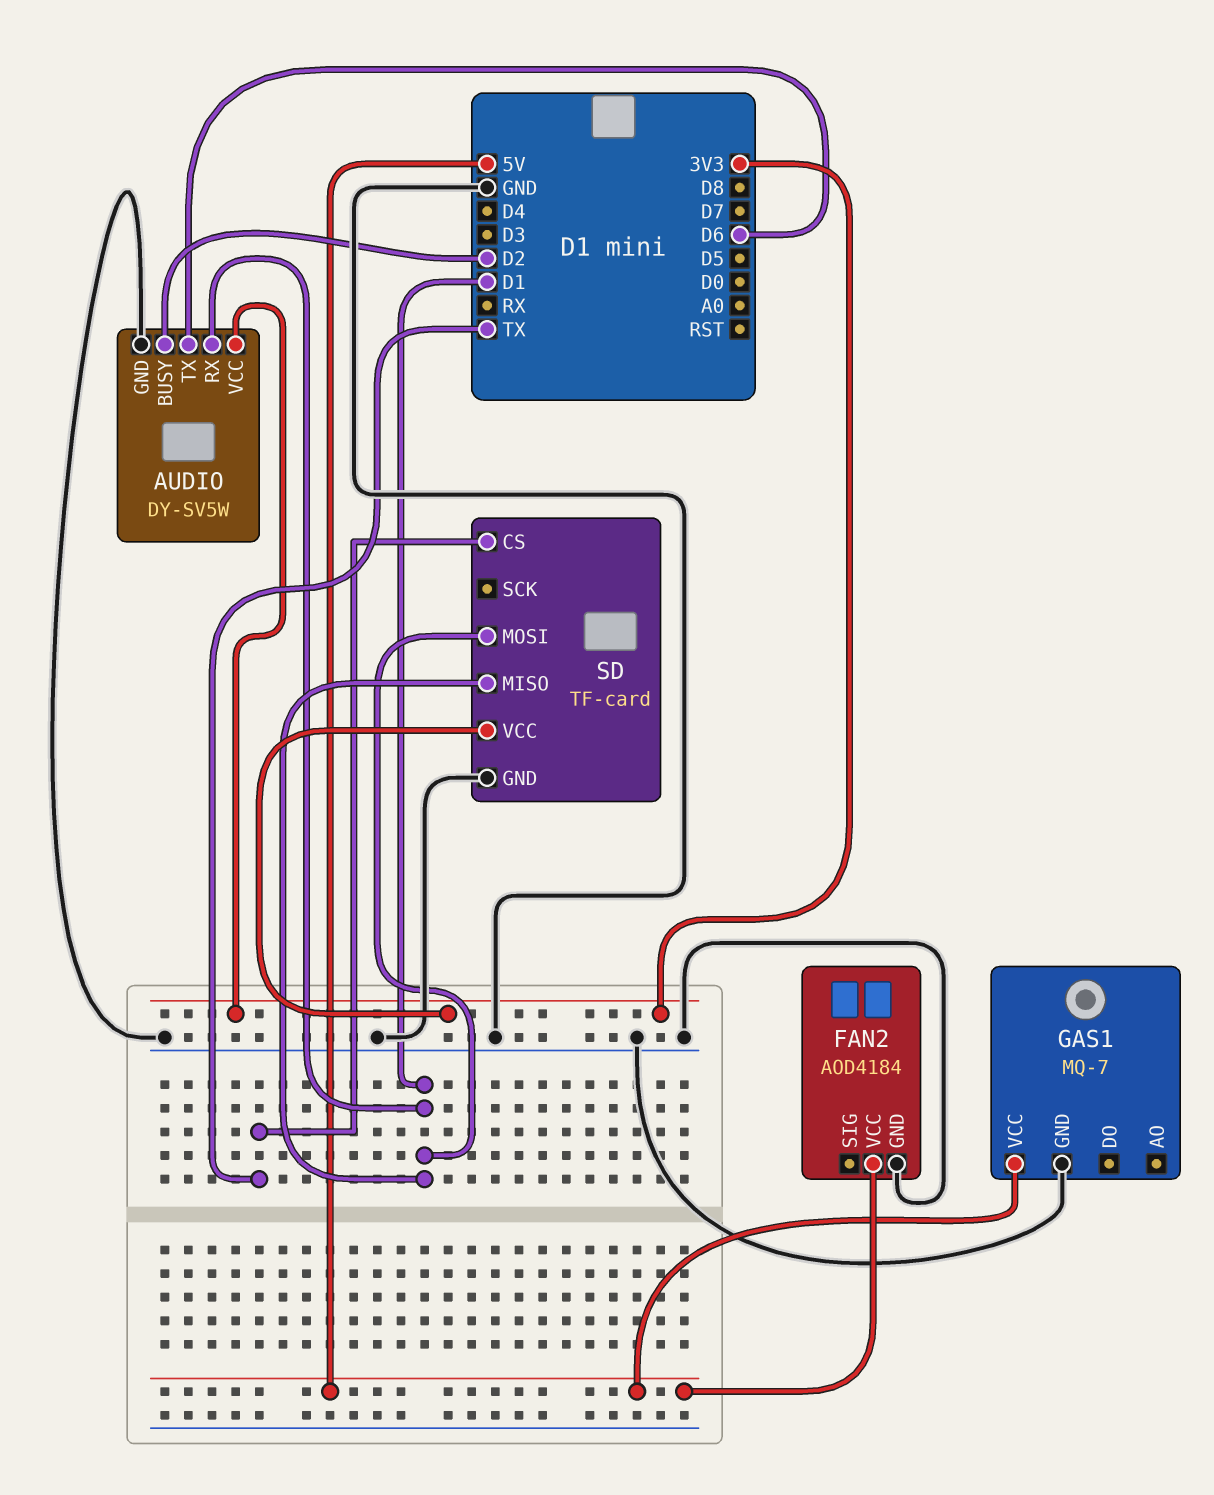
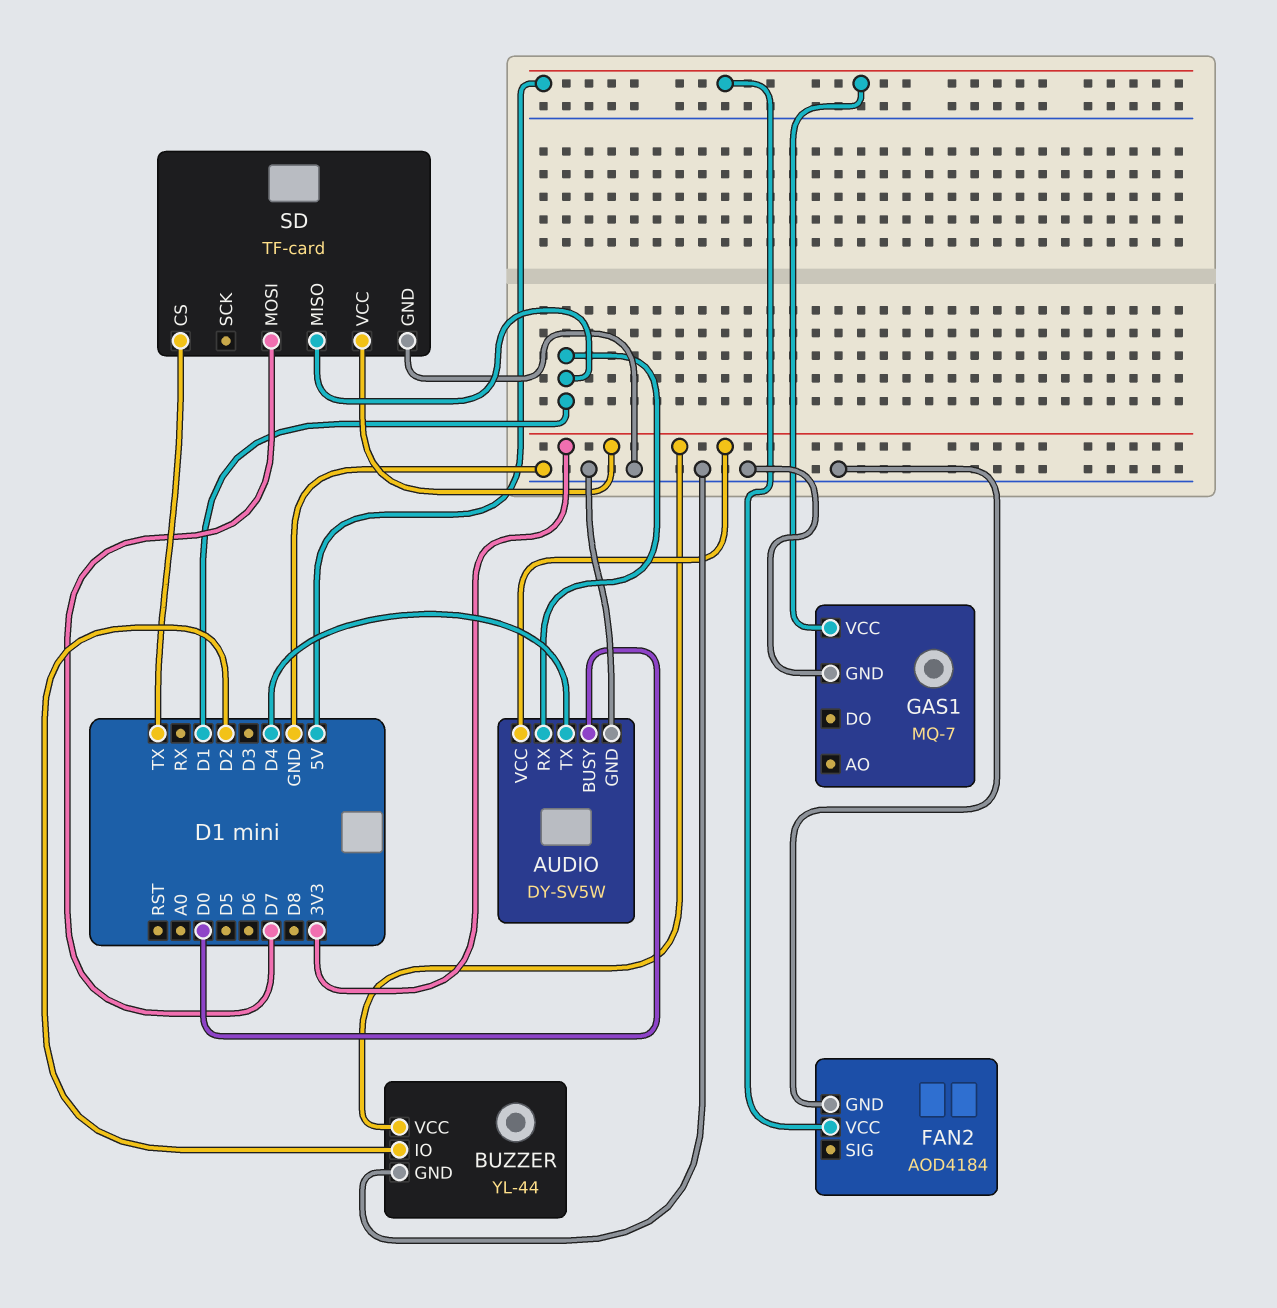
AUDIO pin BUSY: D2 -> D0
AUDIO pin TX: D6 -> D4
BUZZER: none -> YL-44
BUZZER pin GND: none -> GND
BUZZER pin IO: none -> D2
BUZZER pin VCC: none -> 3V3
SD pin MOSI: D1 -> D7

